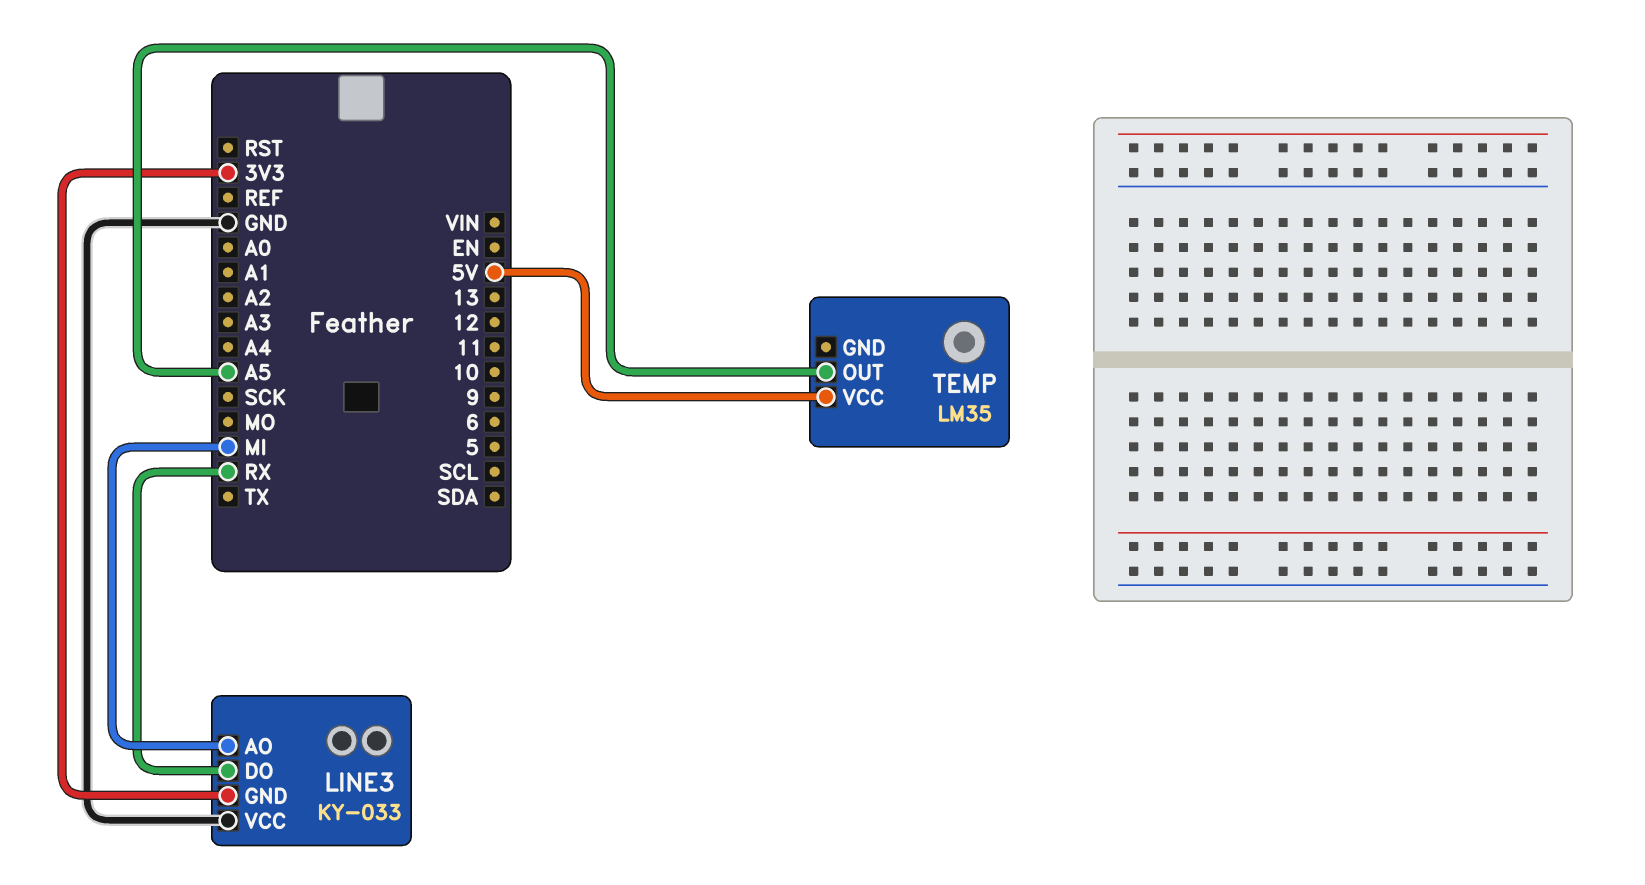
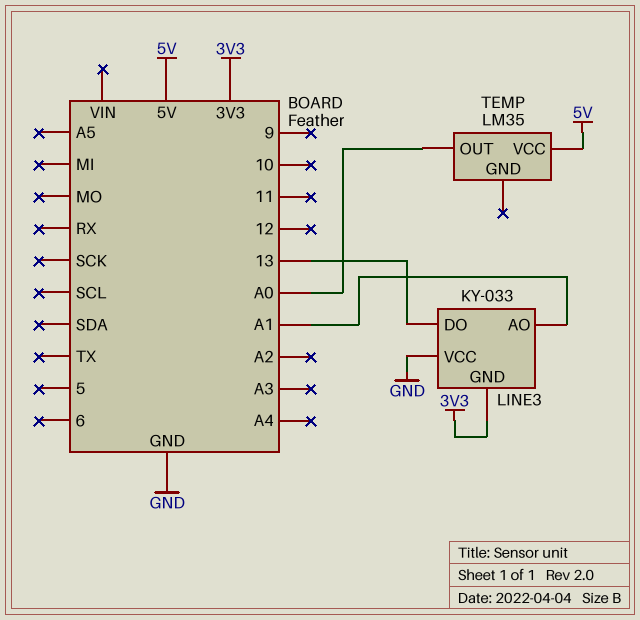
LINE3 pin AO: MI -> A1
LINE3 pin DO: RX -> 13
TEMP pin OUT: A5 -> A0

